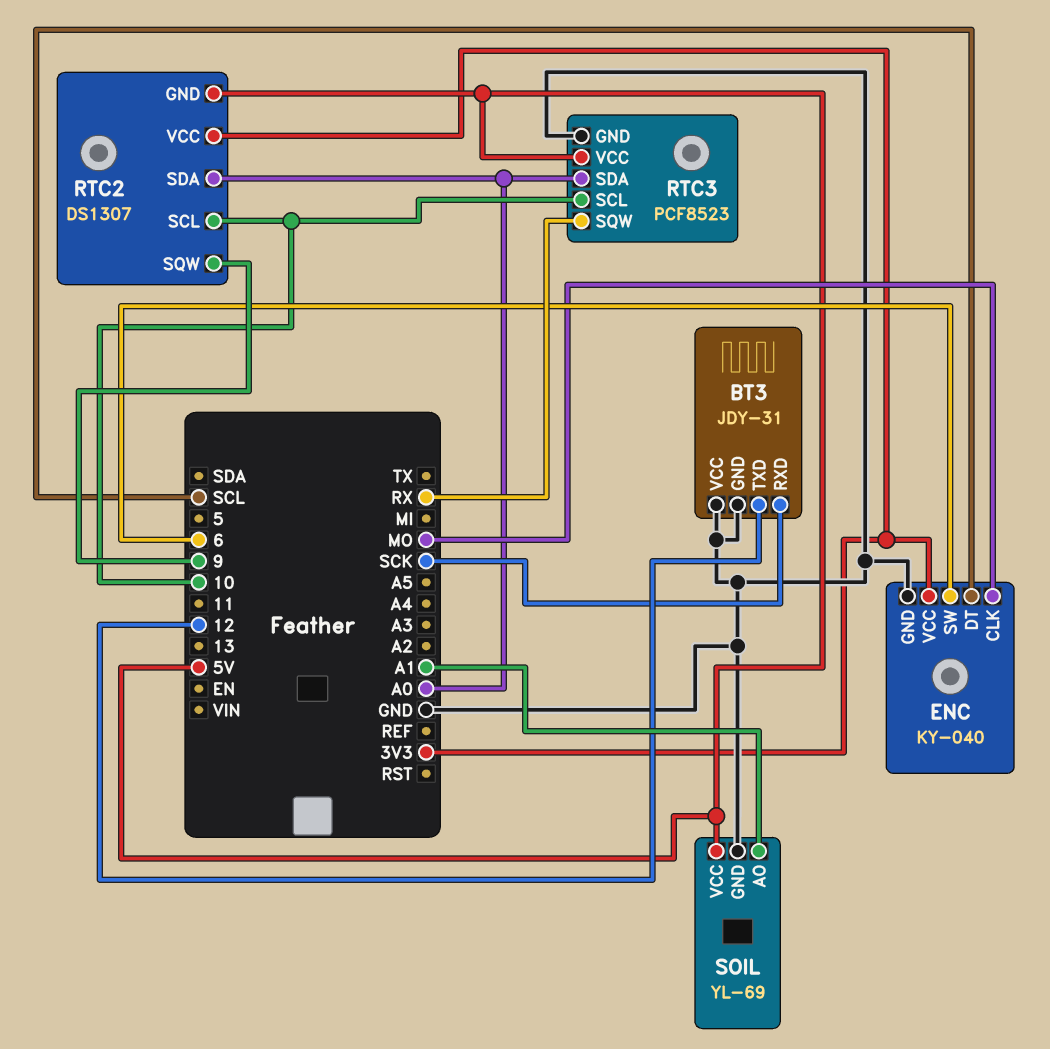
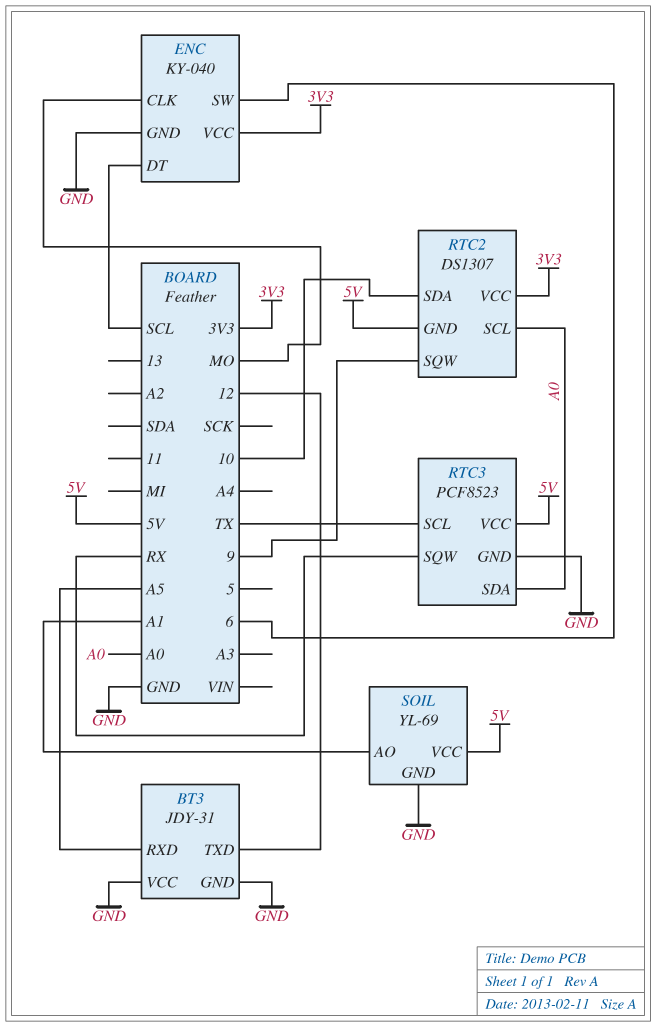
BT3 pin RXD: SCK -> A5
RTC2 pin SCL: 10 -> A0
RTC2 pin SDA: A0 -> 10
RTC3 pin SCL: 10 -> TX

